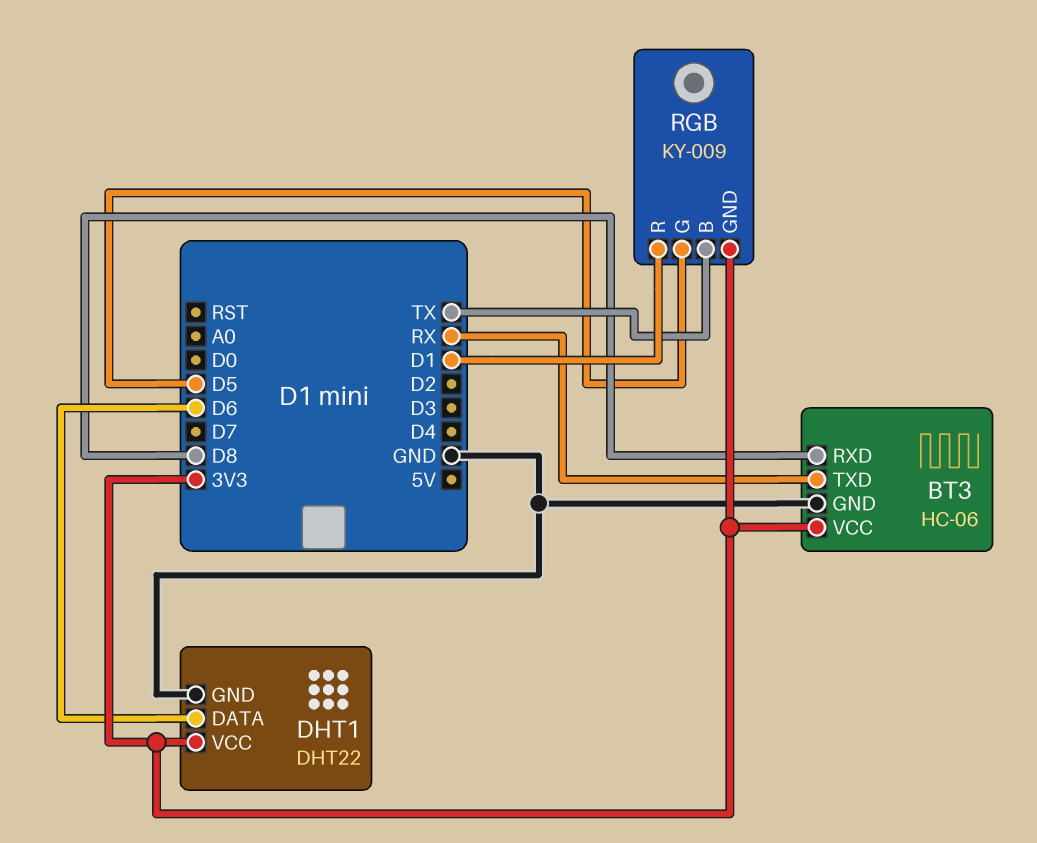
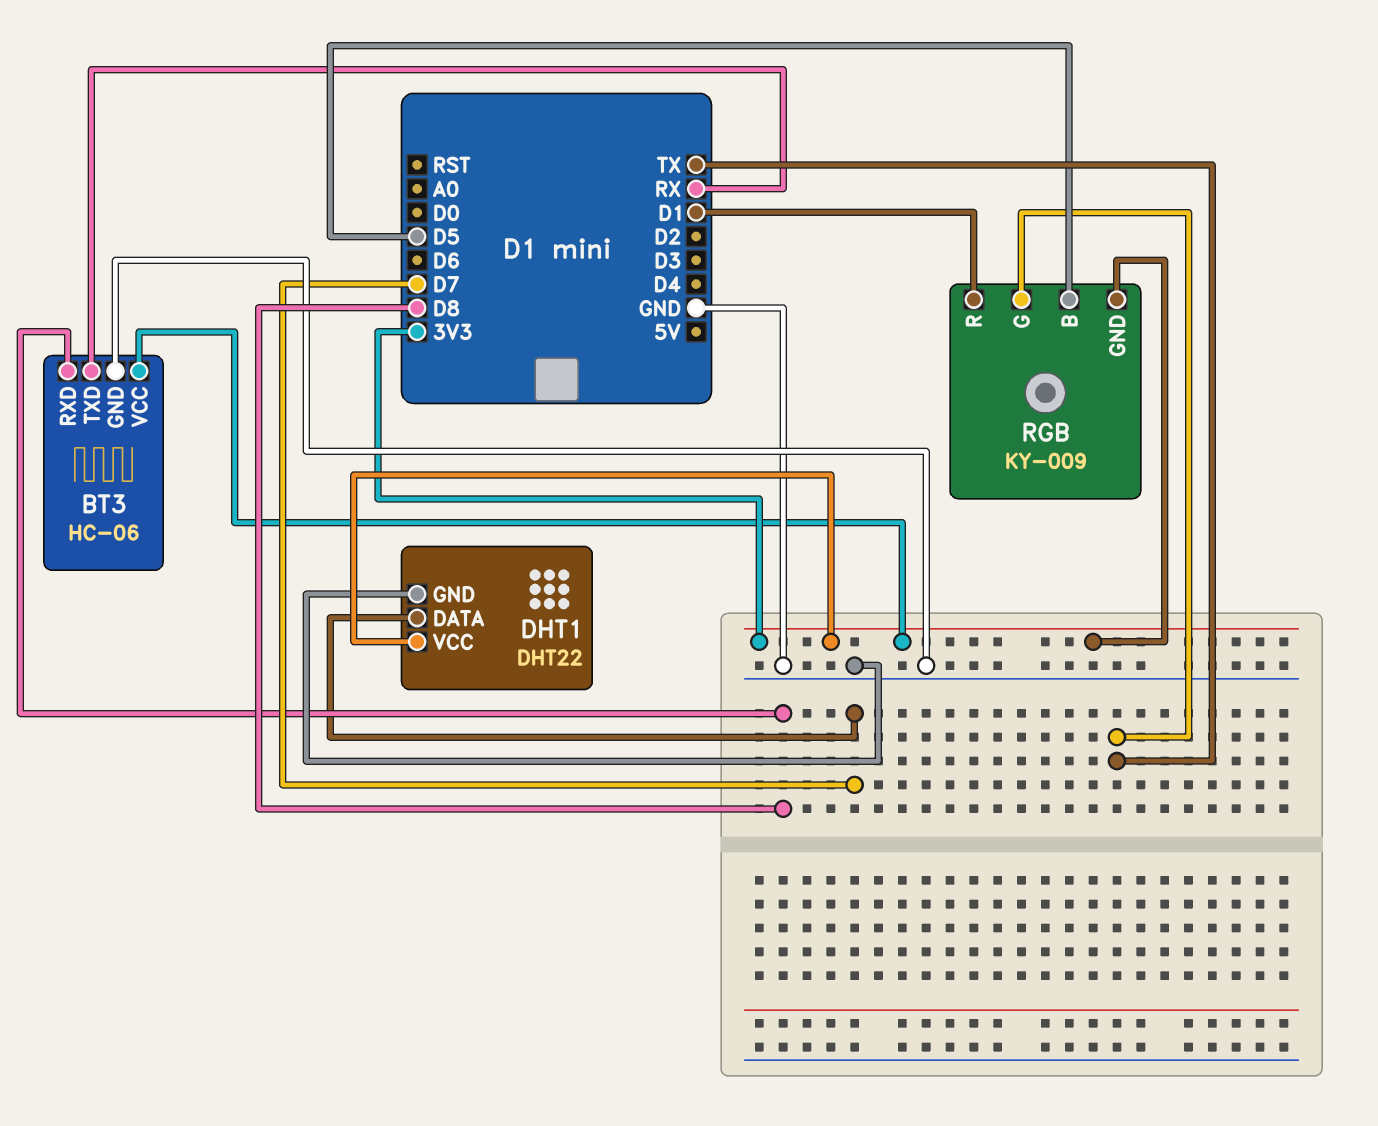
DHT1 pin DATA: D6 -> D7
RGB pin B: TX -> D5
RGB pin G: D5 -> TX

